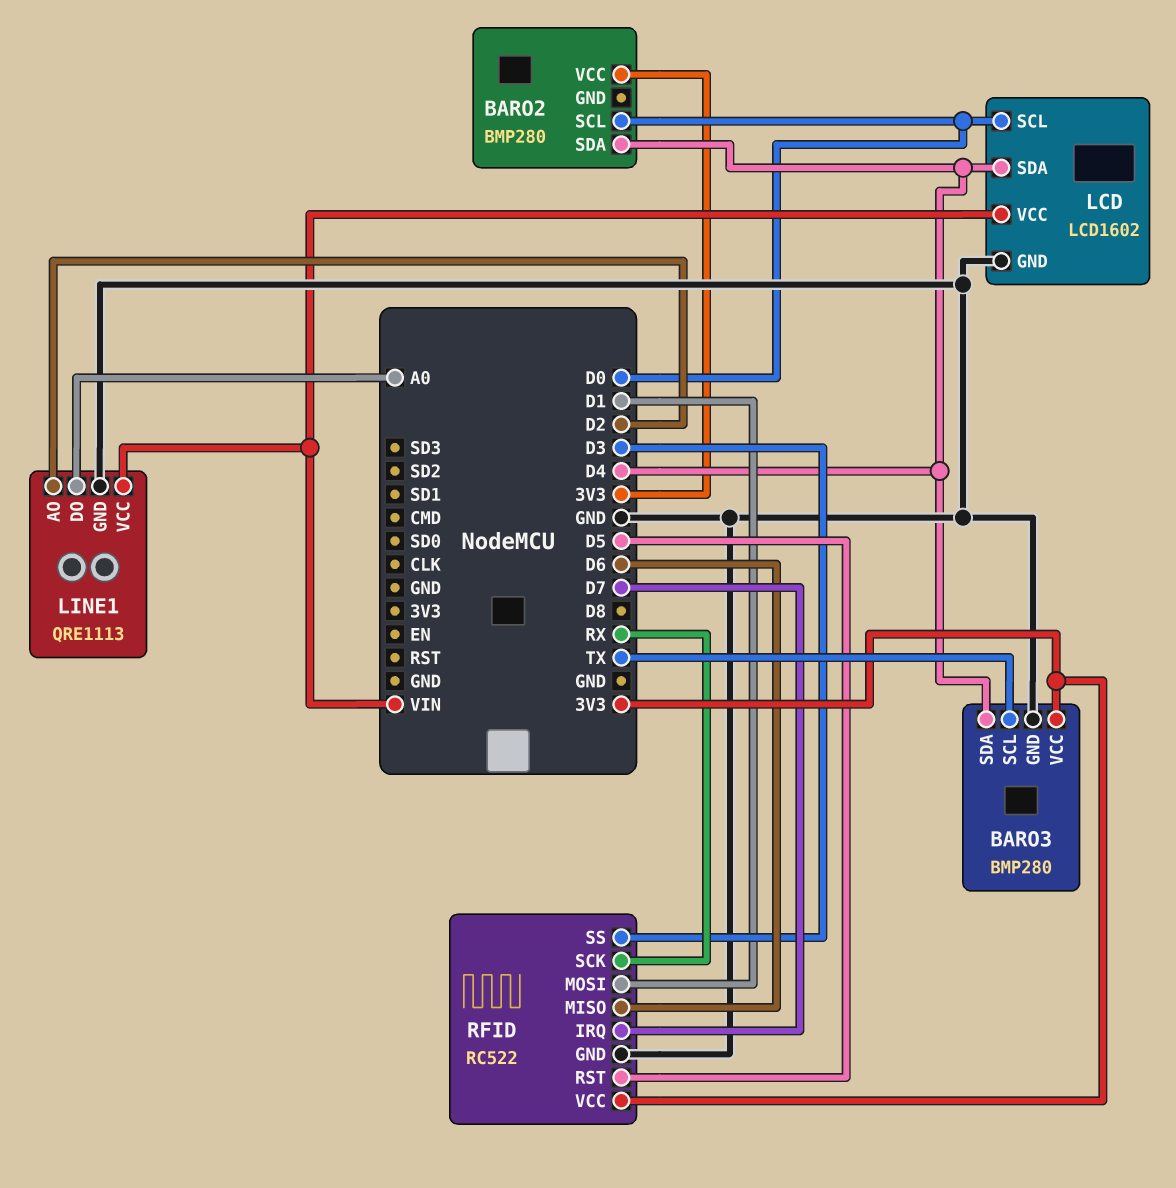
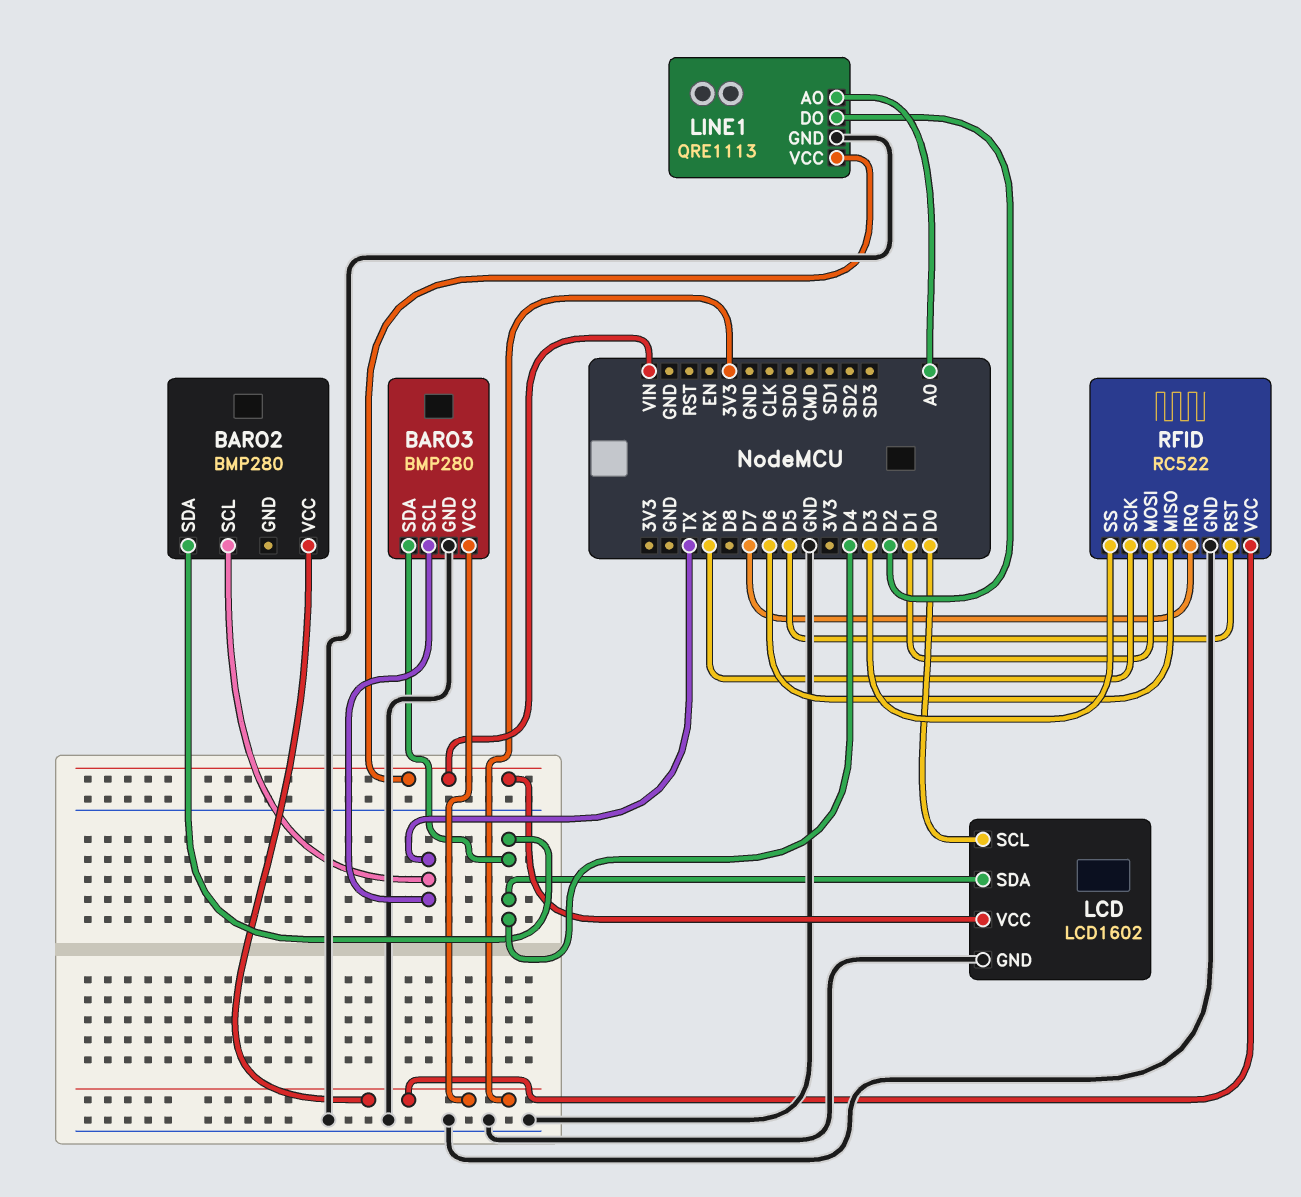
BARO2 pin SCL: D0 -> TX
LINE1 pin AO: D2 -> A0
LINE1 pin DO: A0 -> D2

